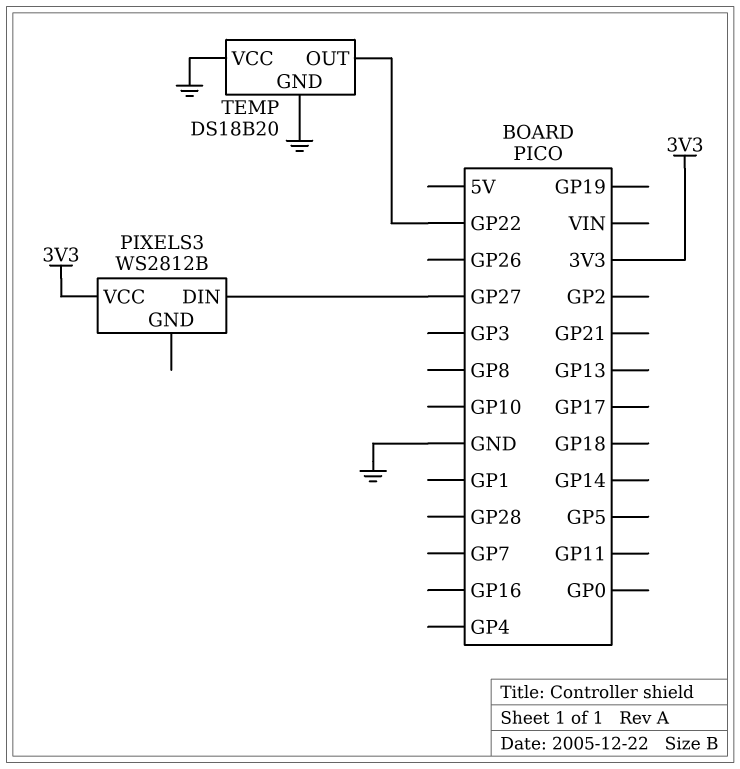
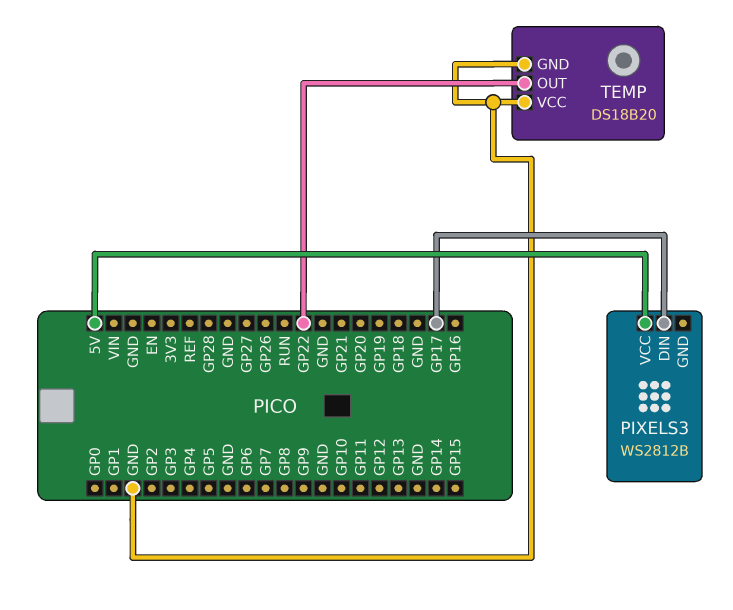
PIXELS3 pin DIN: GP27 -> GP17
PIXELS3 pin VCC: 3V3 -> 5V

